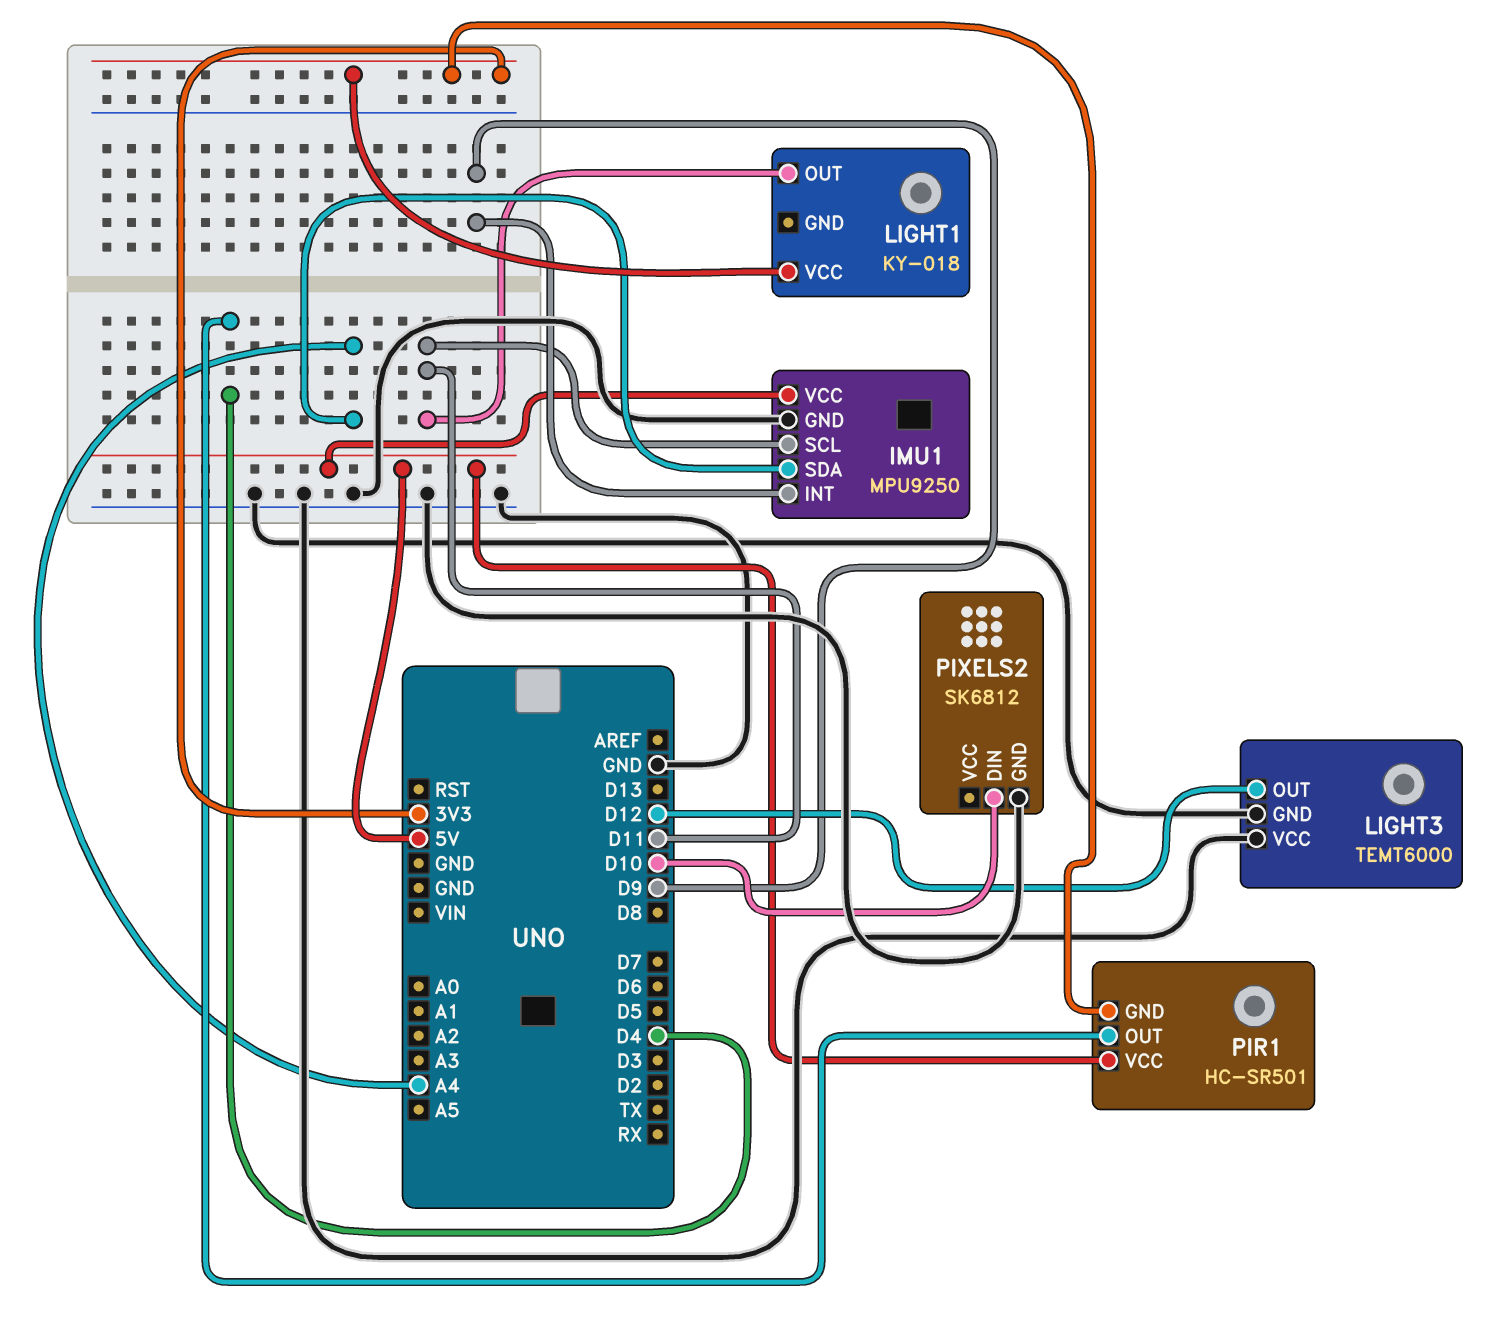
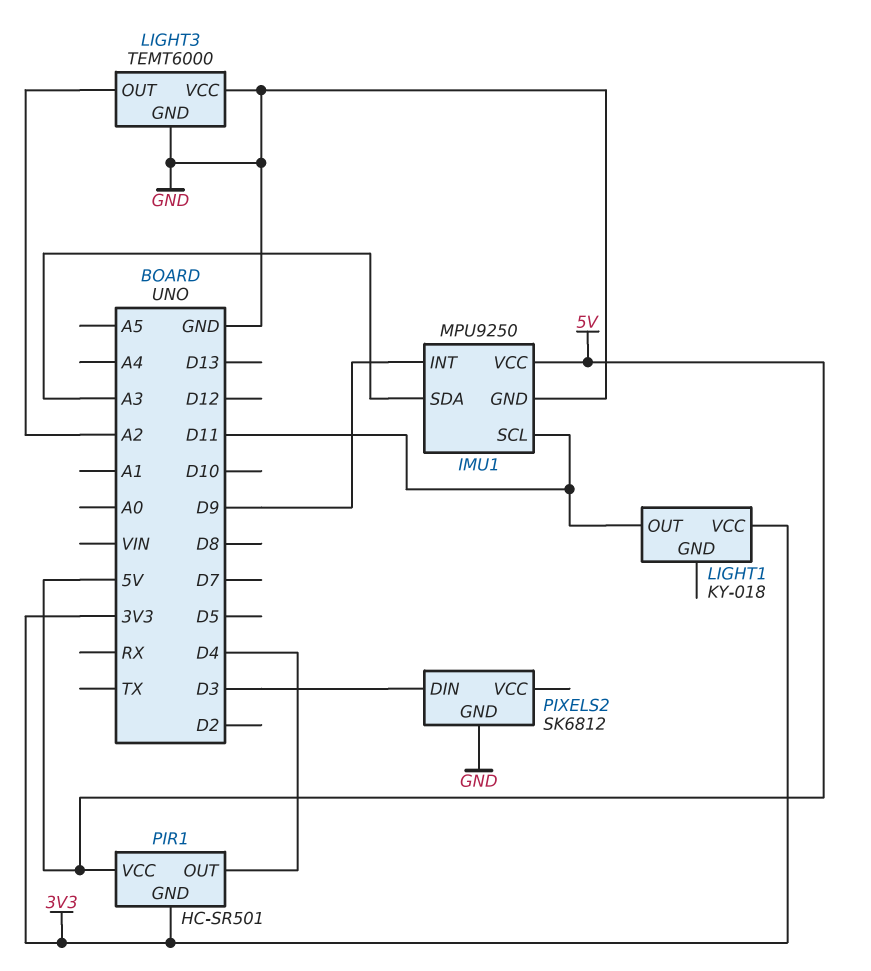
IMU1 pin SDA: A4 -> A3
LIGHT3 pin OUT: D12 -> A2
PIXELS2 pin DIN: D10 -> D3

